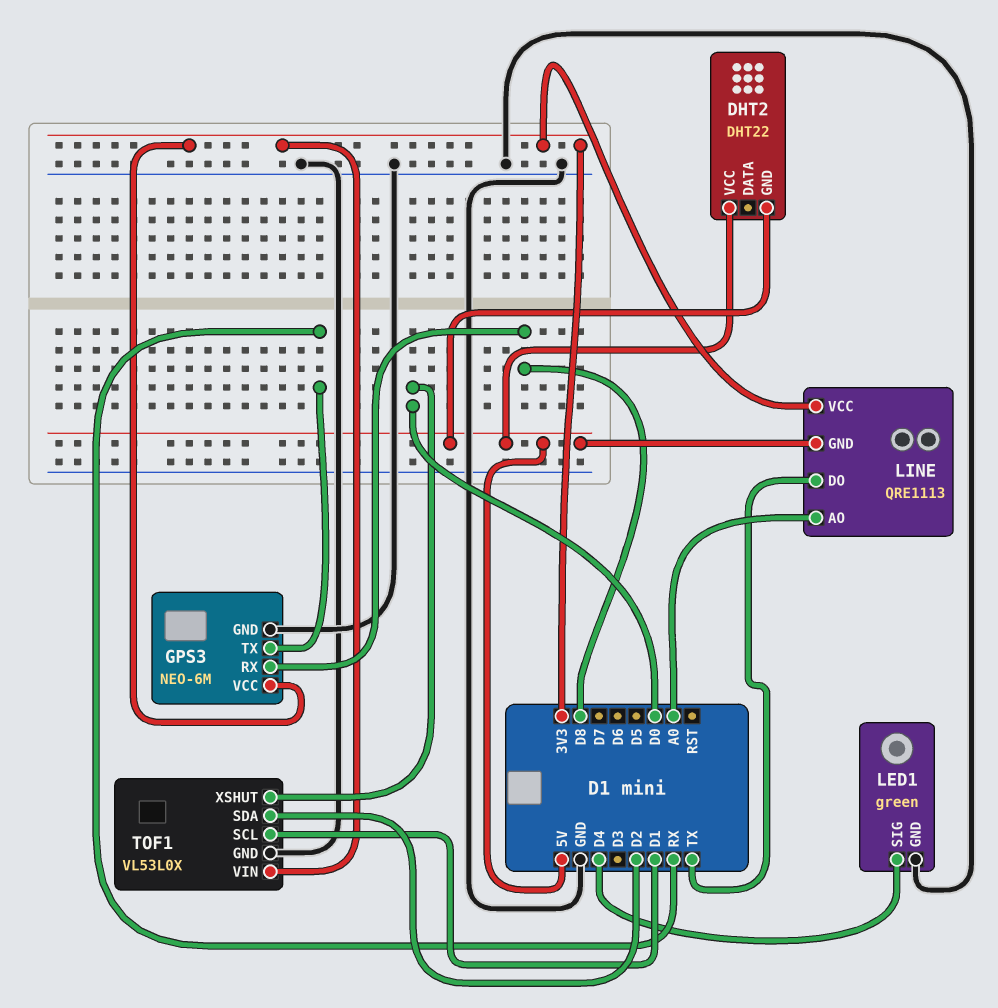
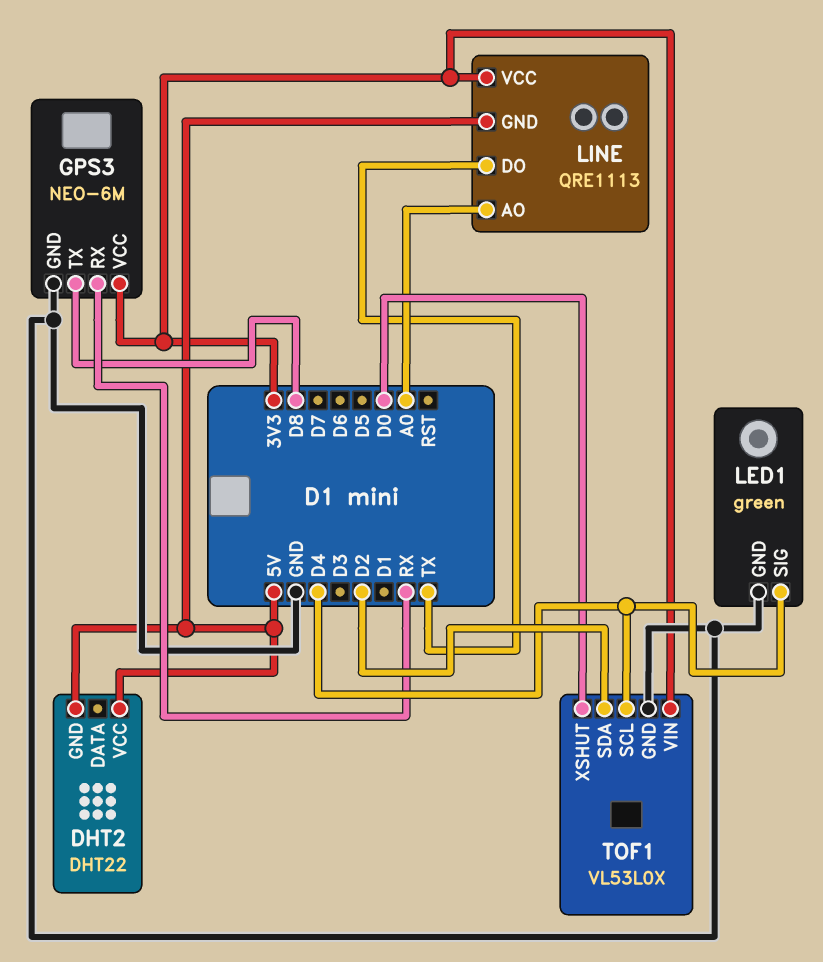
GPS3 pin RX: D8 -> RX
GPS3 pin TX: RX -> D8
TOF1 pin SCL: D1 -> D4

